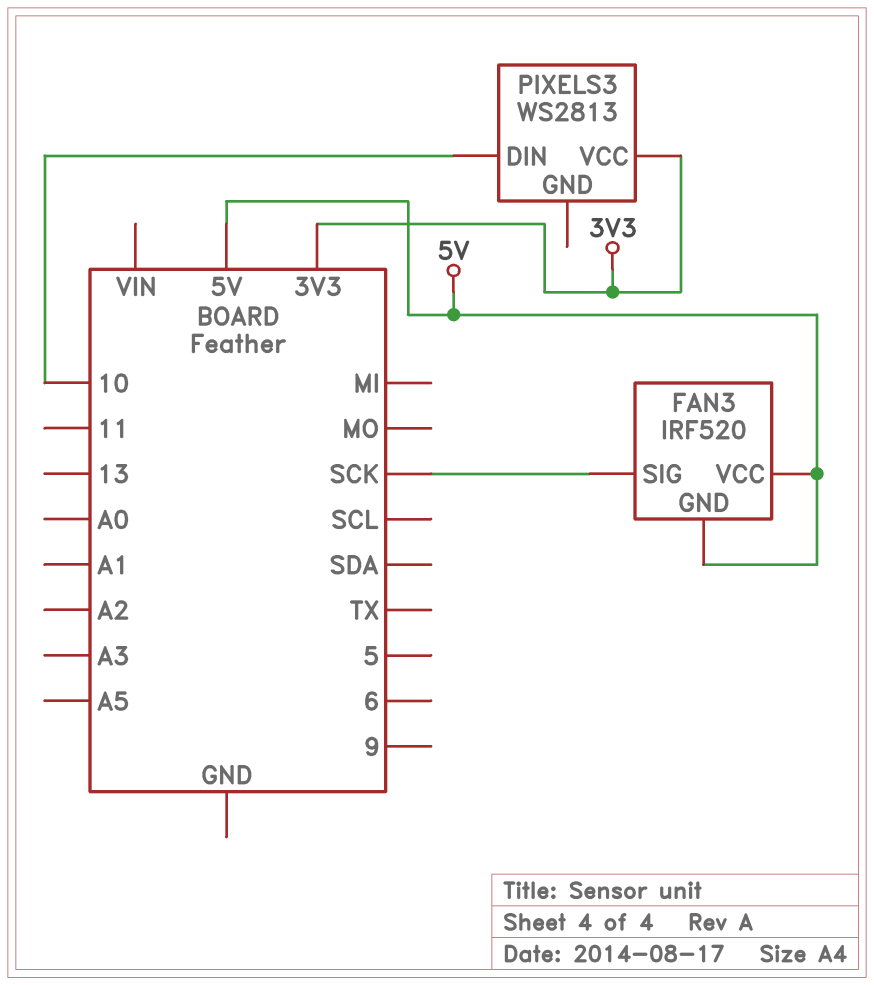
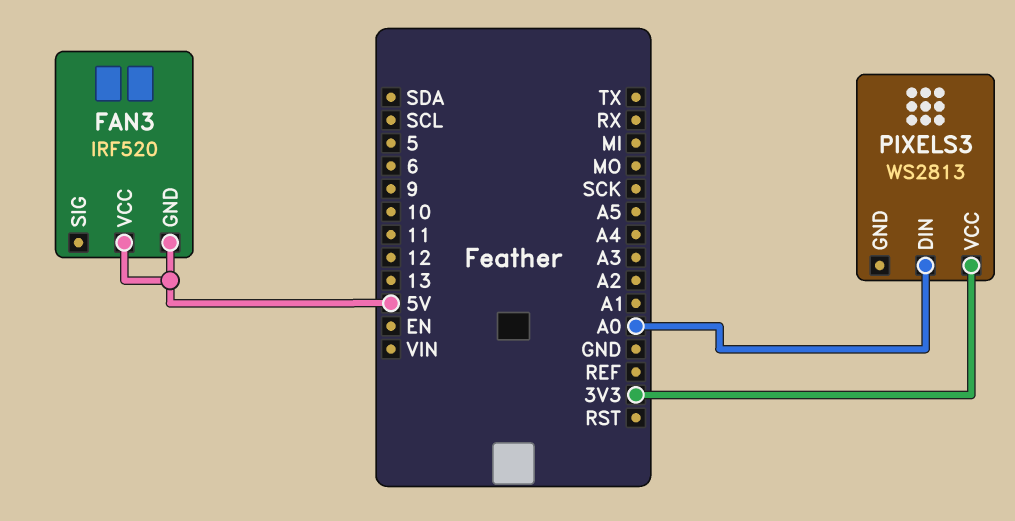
FAN3 pin SIG: SCK -> none
PIXELS3 pin DIN: 10 -> A0

